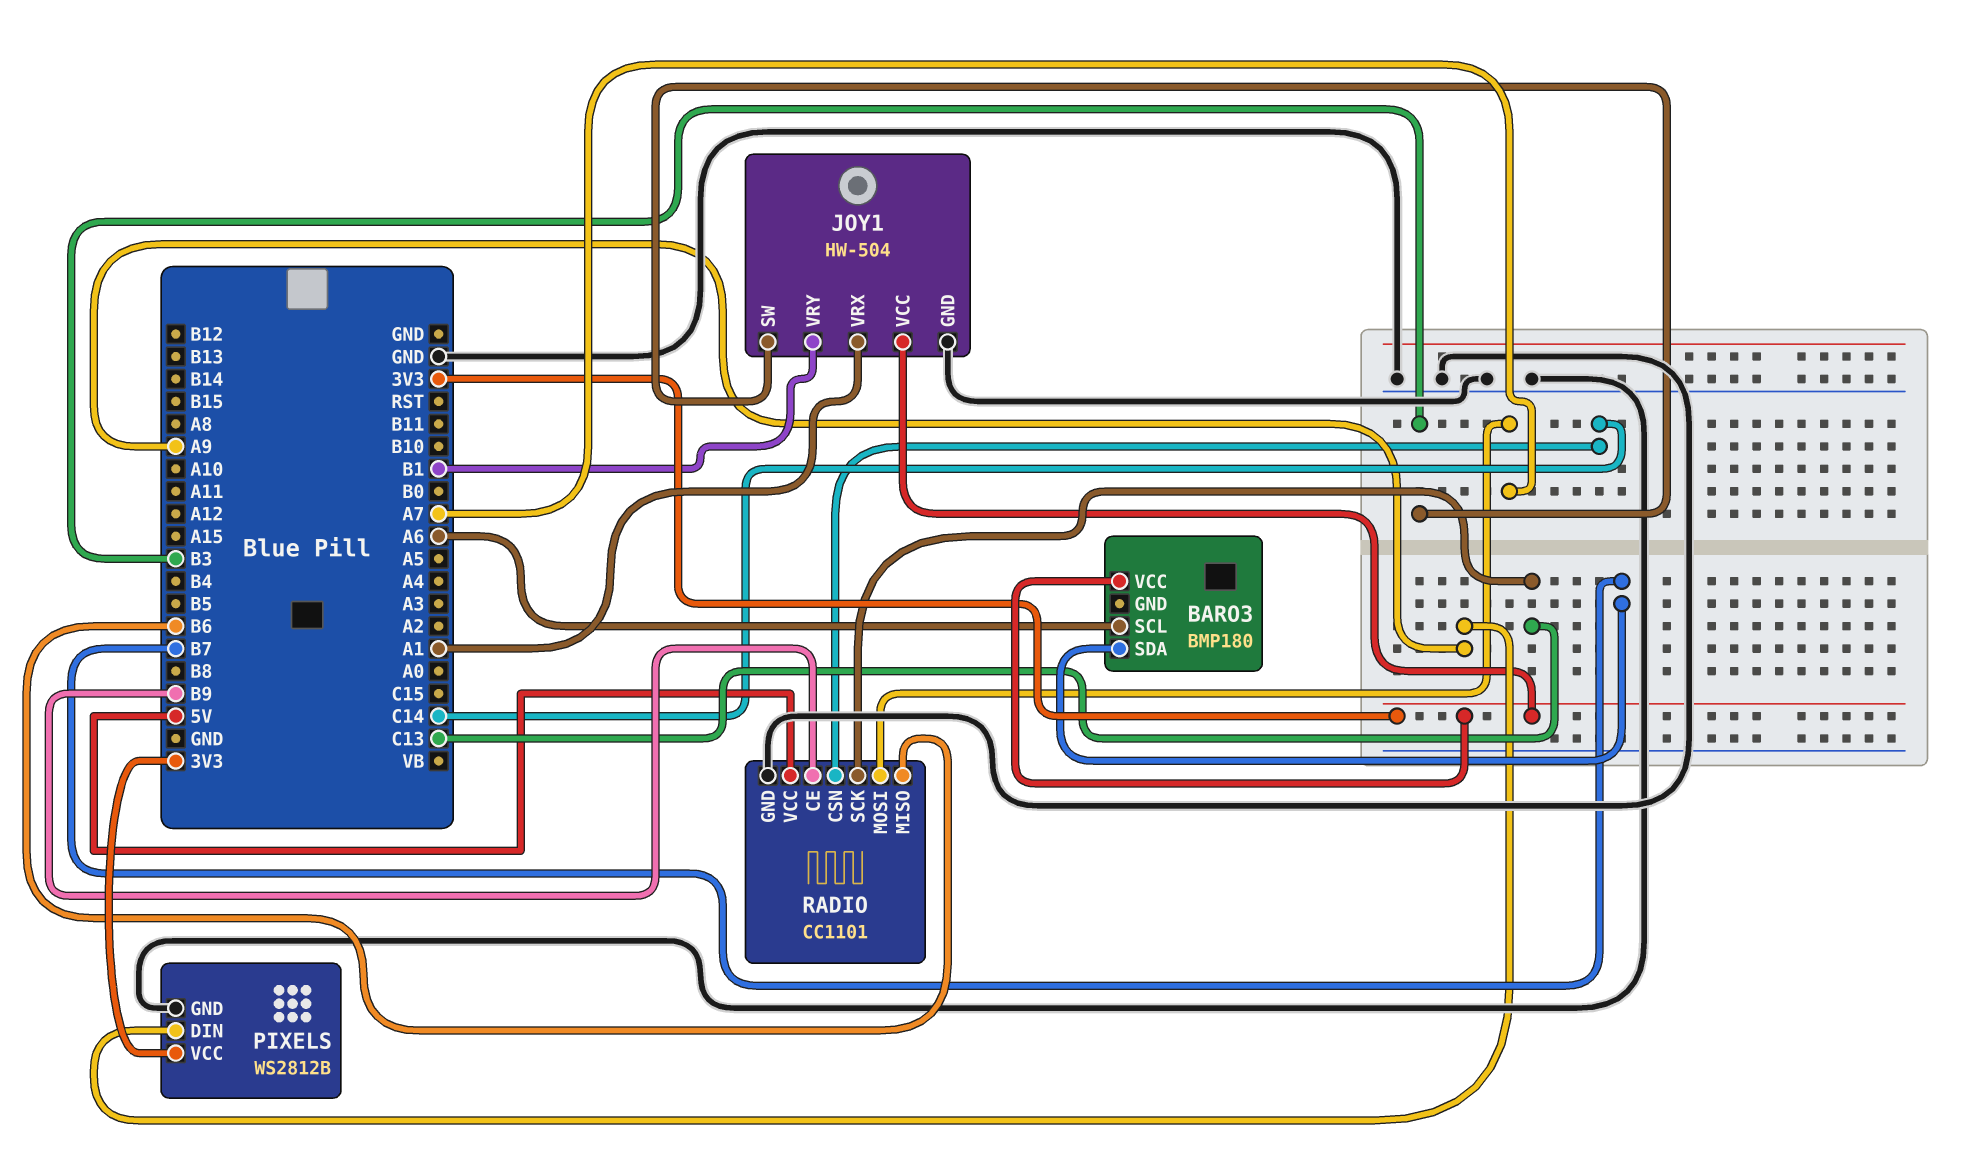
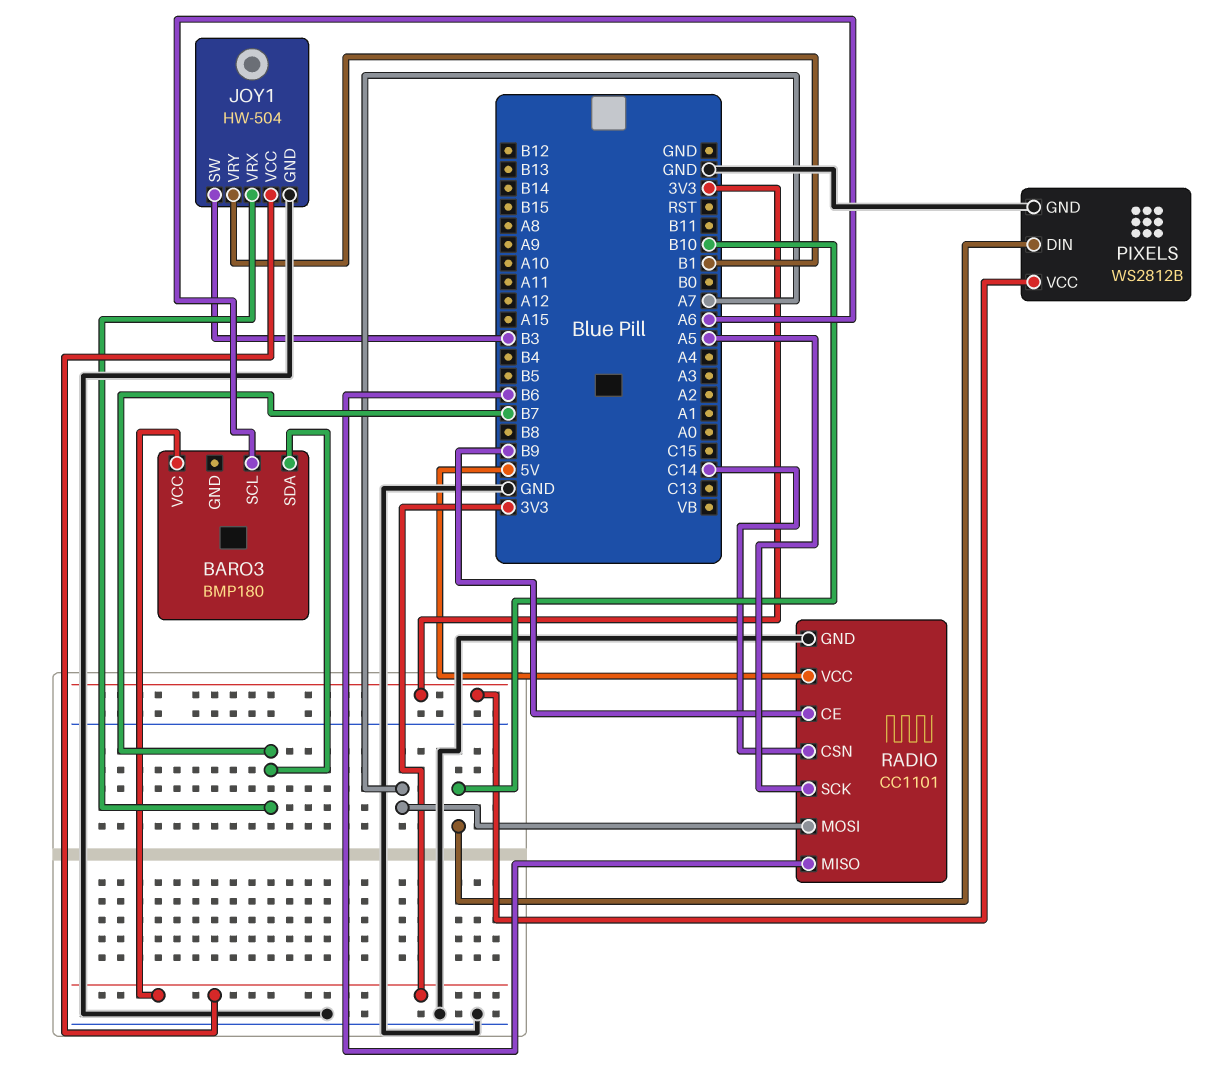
JOY1 pin VRX: A1 -> B7
PIXELS pin DIN: A9 -> B10
RADIO pin SCK: C13 -> A5

